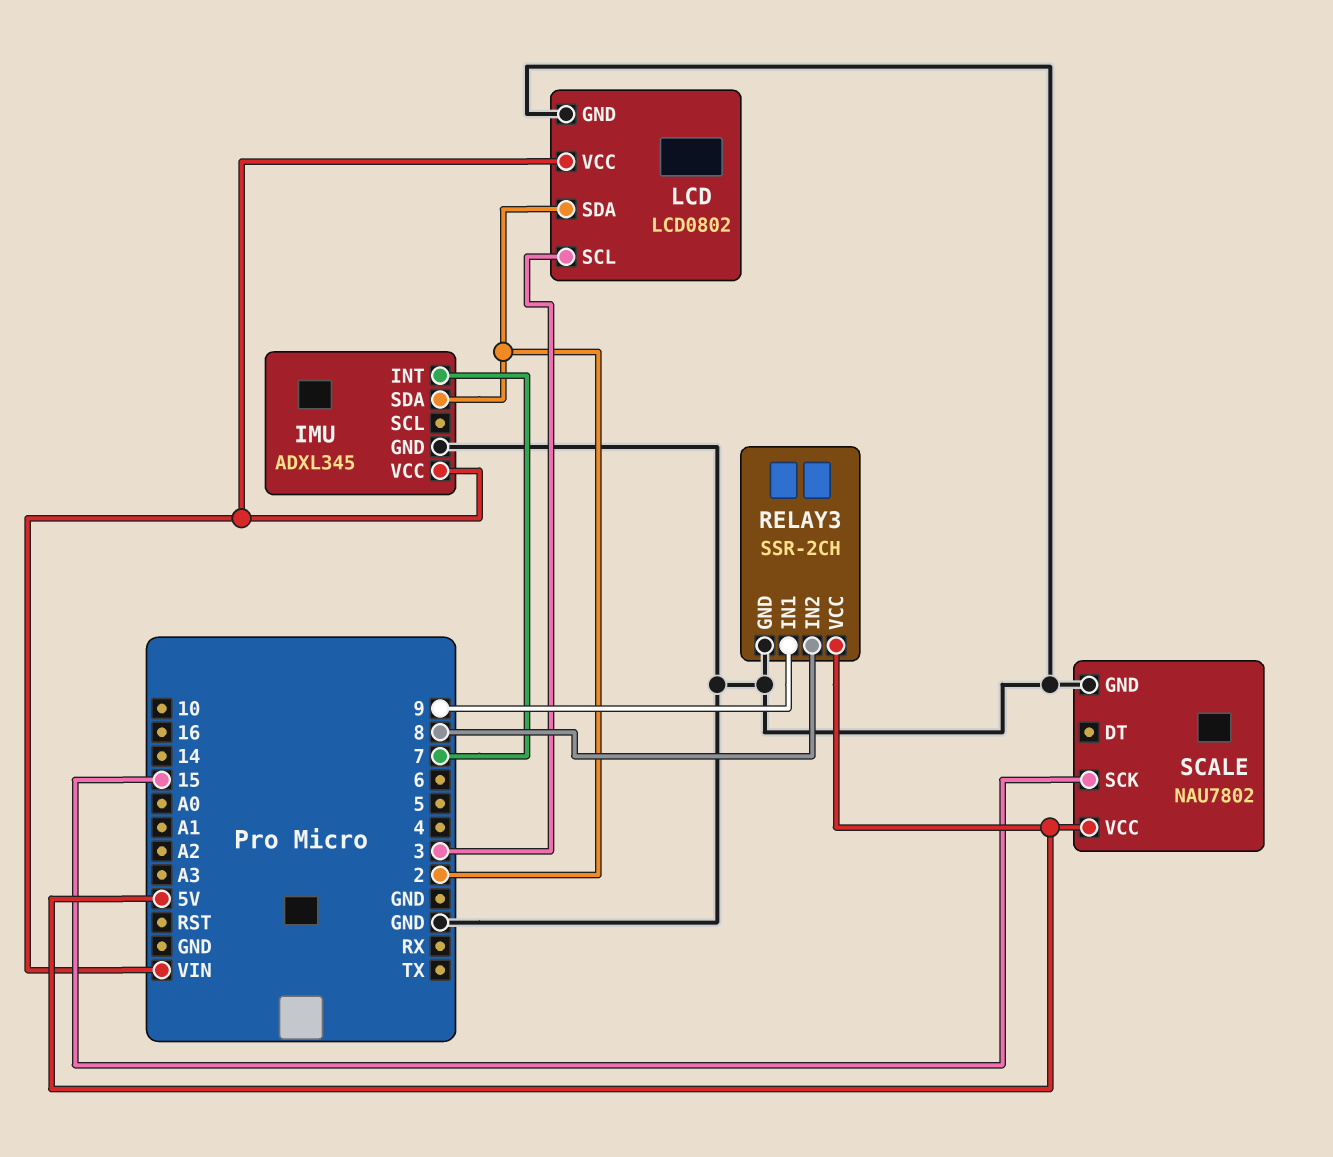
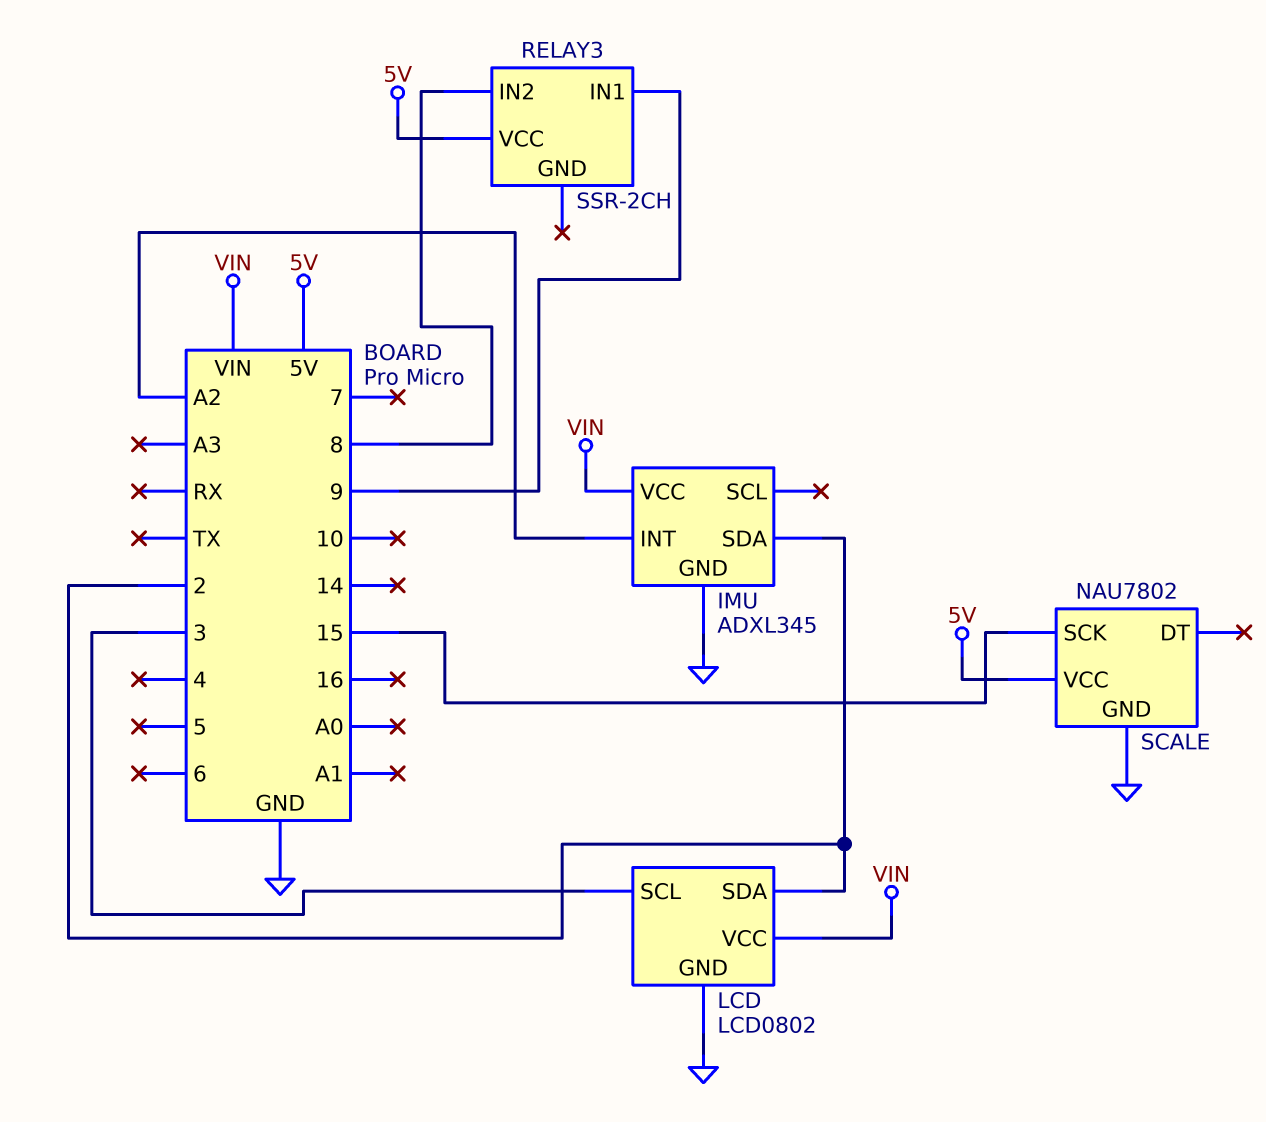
IMU pin INT: 7 -> A2
RELAY3 pin GND: GND -> none

